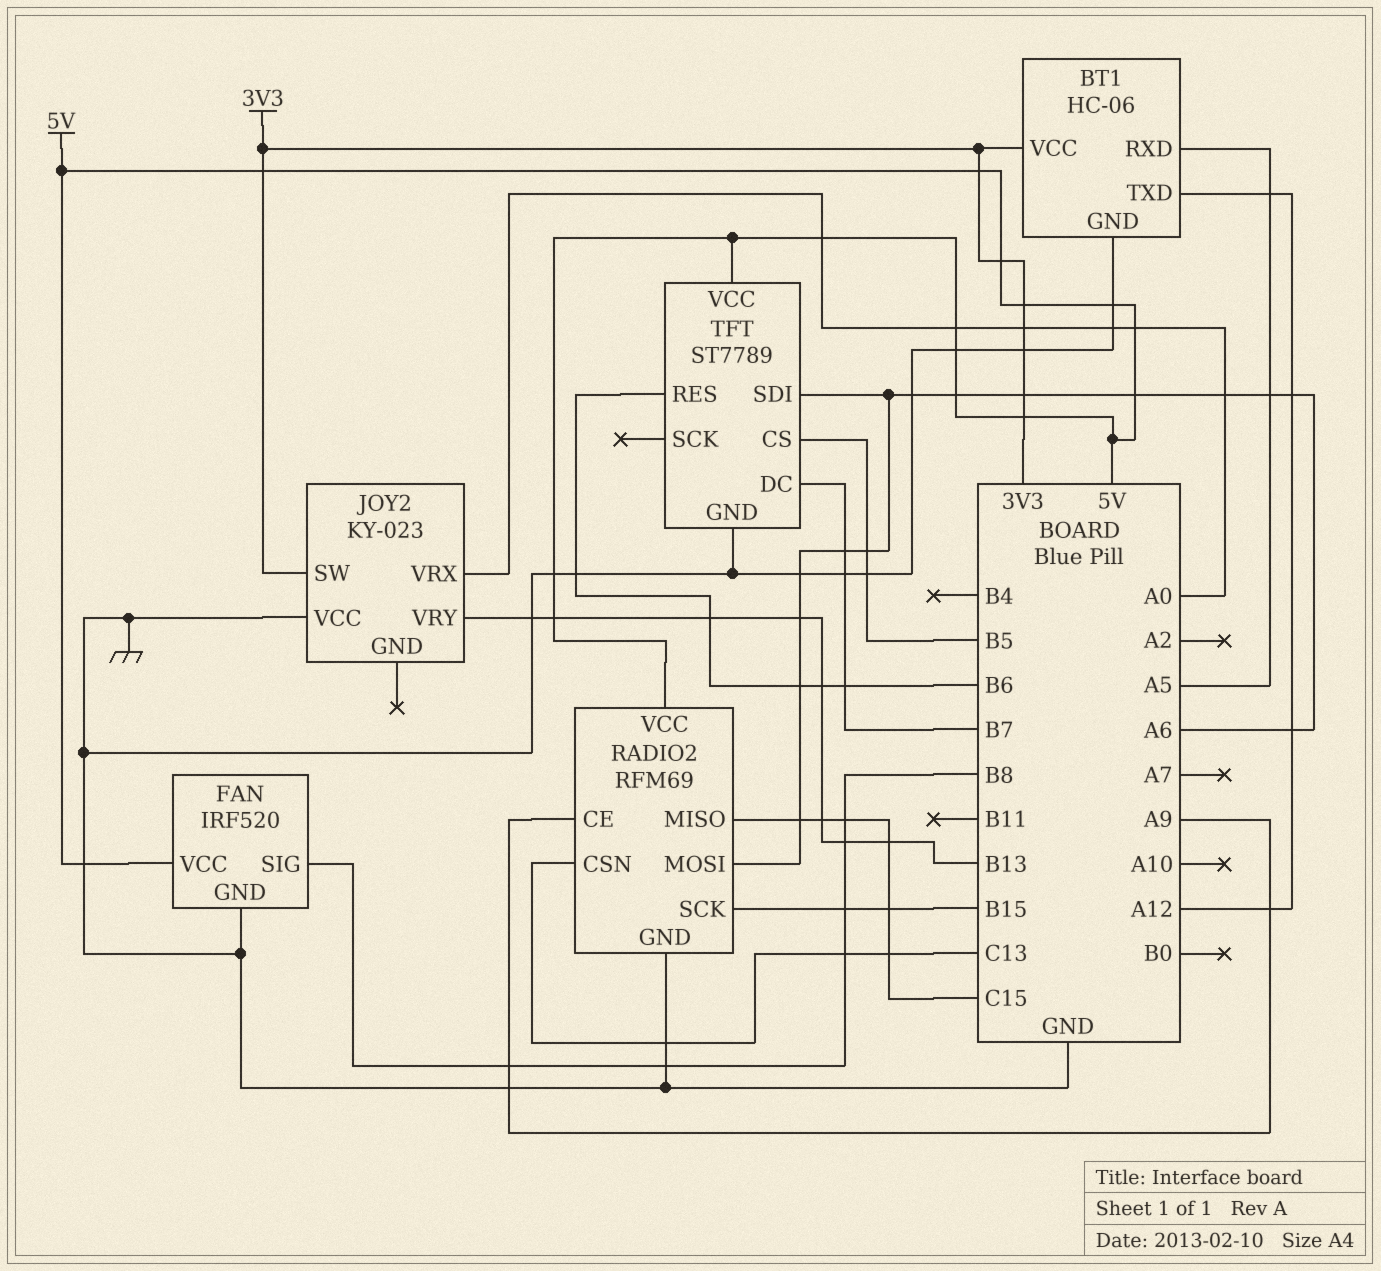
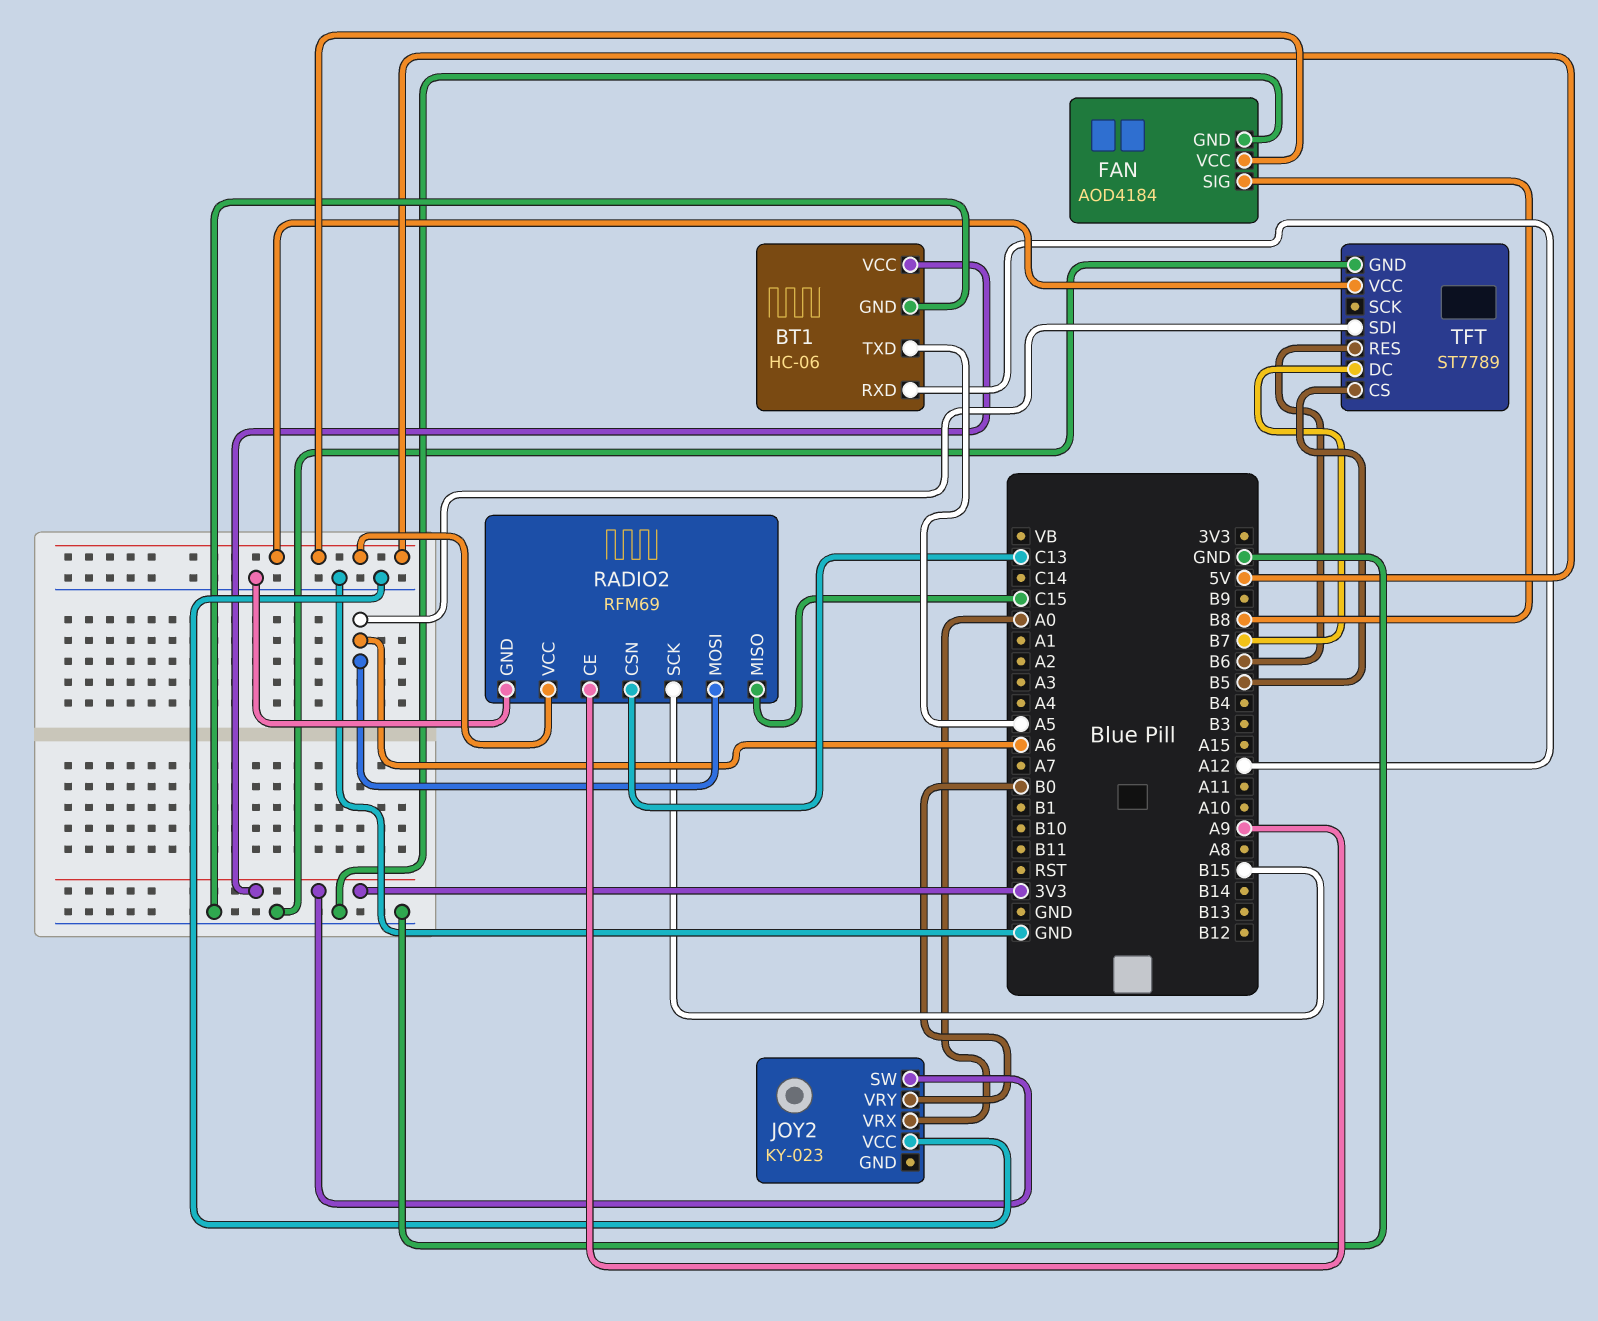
BT1 pin RXD: A5 -> A12
BT1 pin TXD: A12 -> A5
FAN: IRF520 -> AOD4184
JOY2 pin VRY: B13 -> B0

